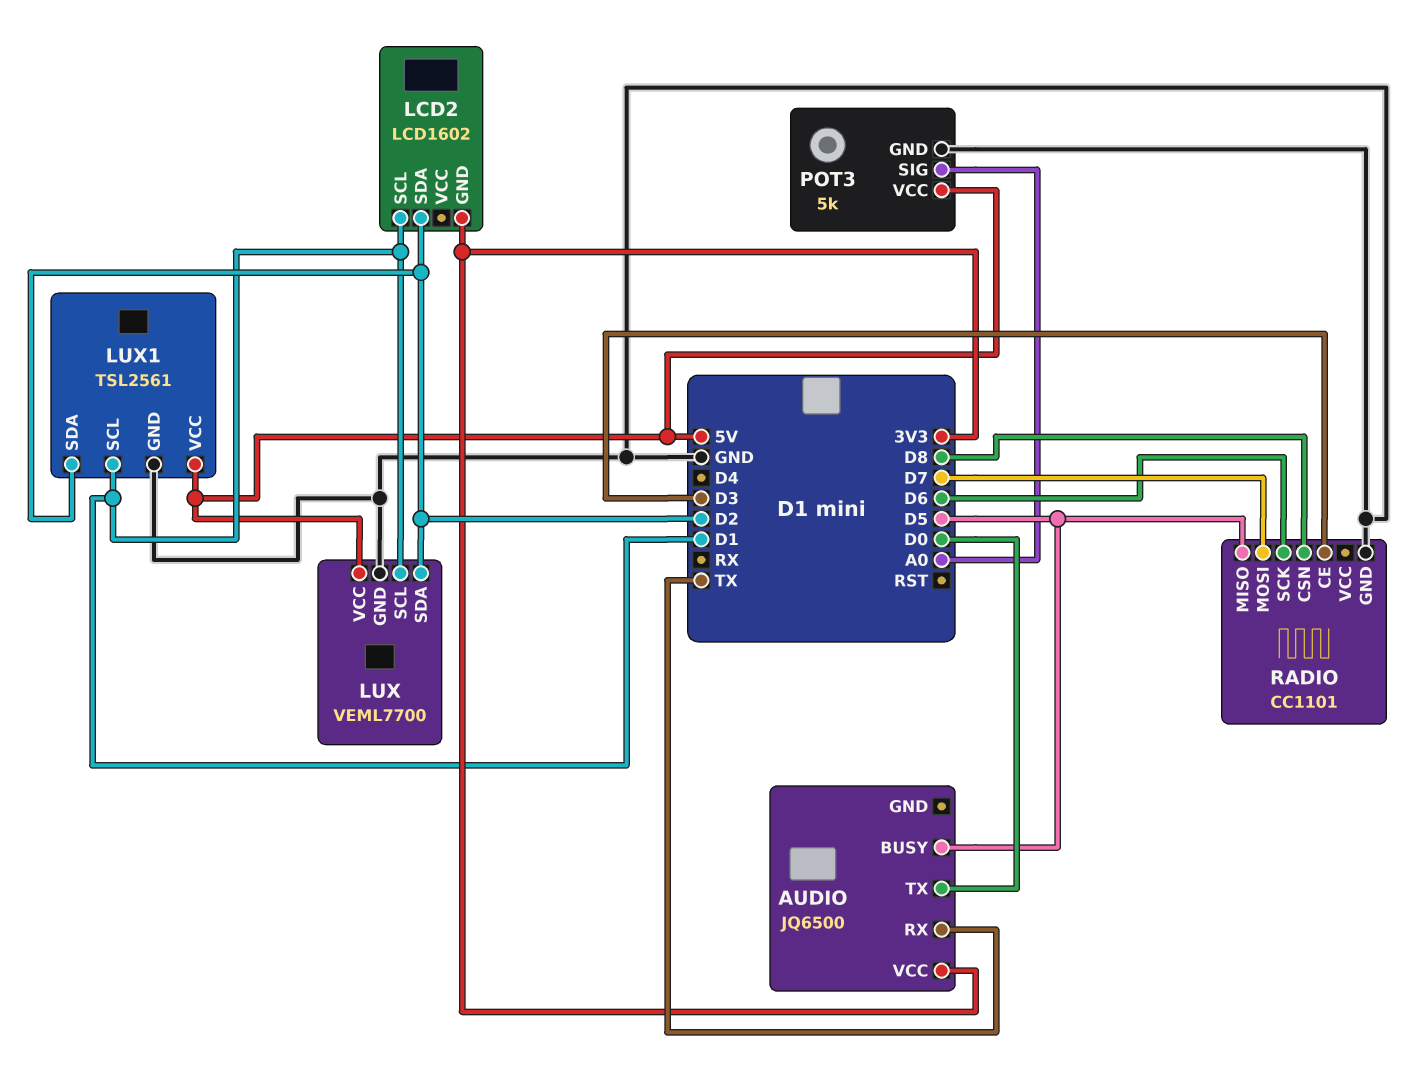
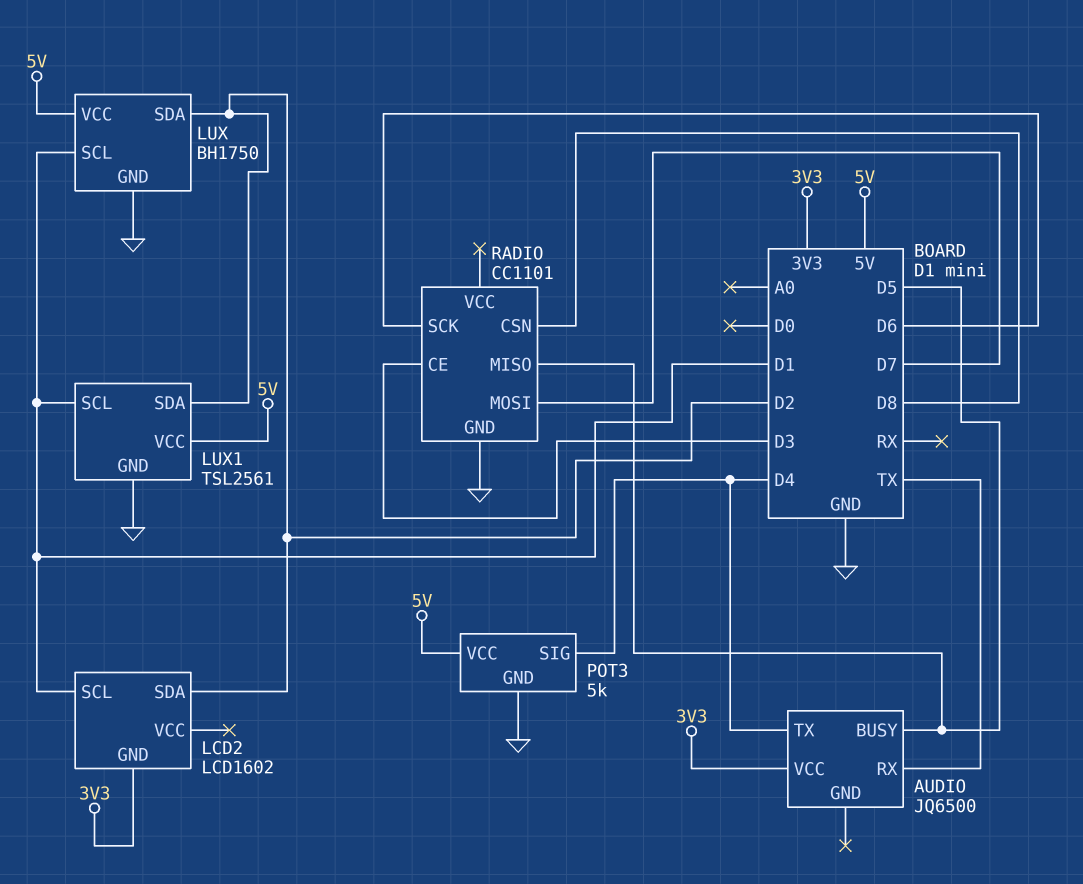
AUDIO pin TX: D0 -> D4
LUX: VEML7700 -> BH1750
POT3 pin SIG: A0 -> D4

